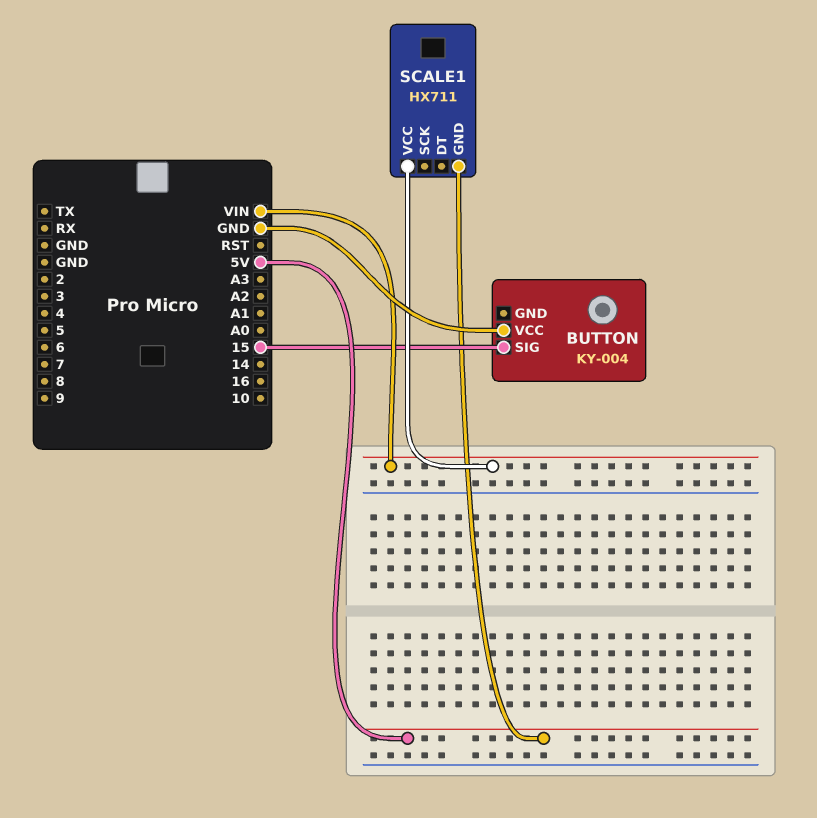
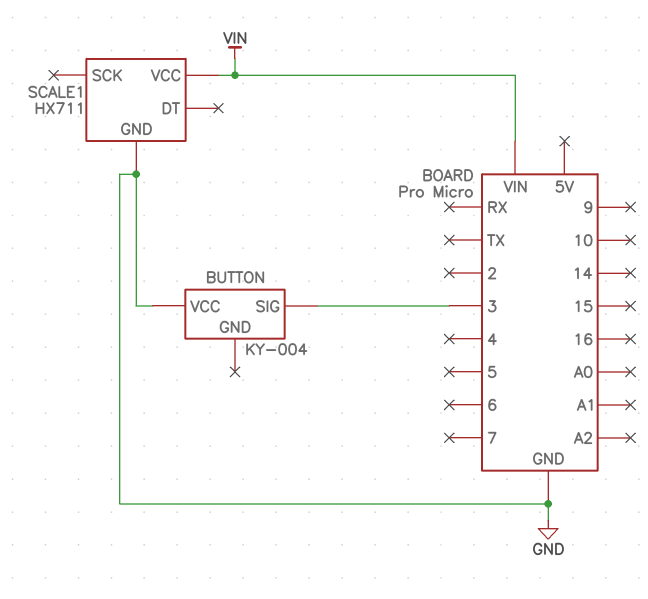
BUTTON pin SIG: 15 -> 3
SCALE1 pin GND: 5V -> GND

